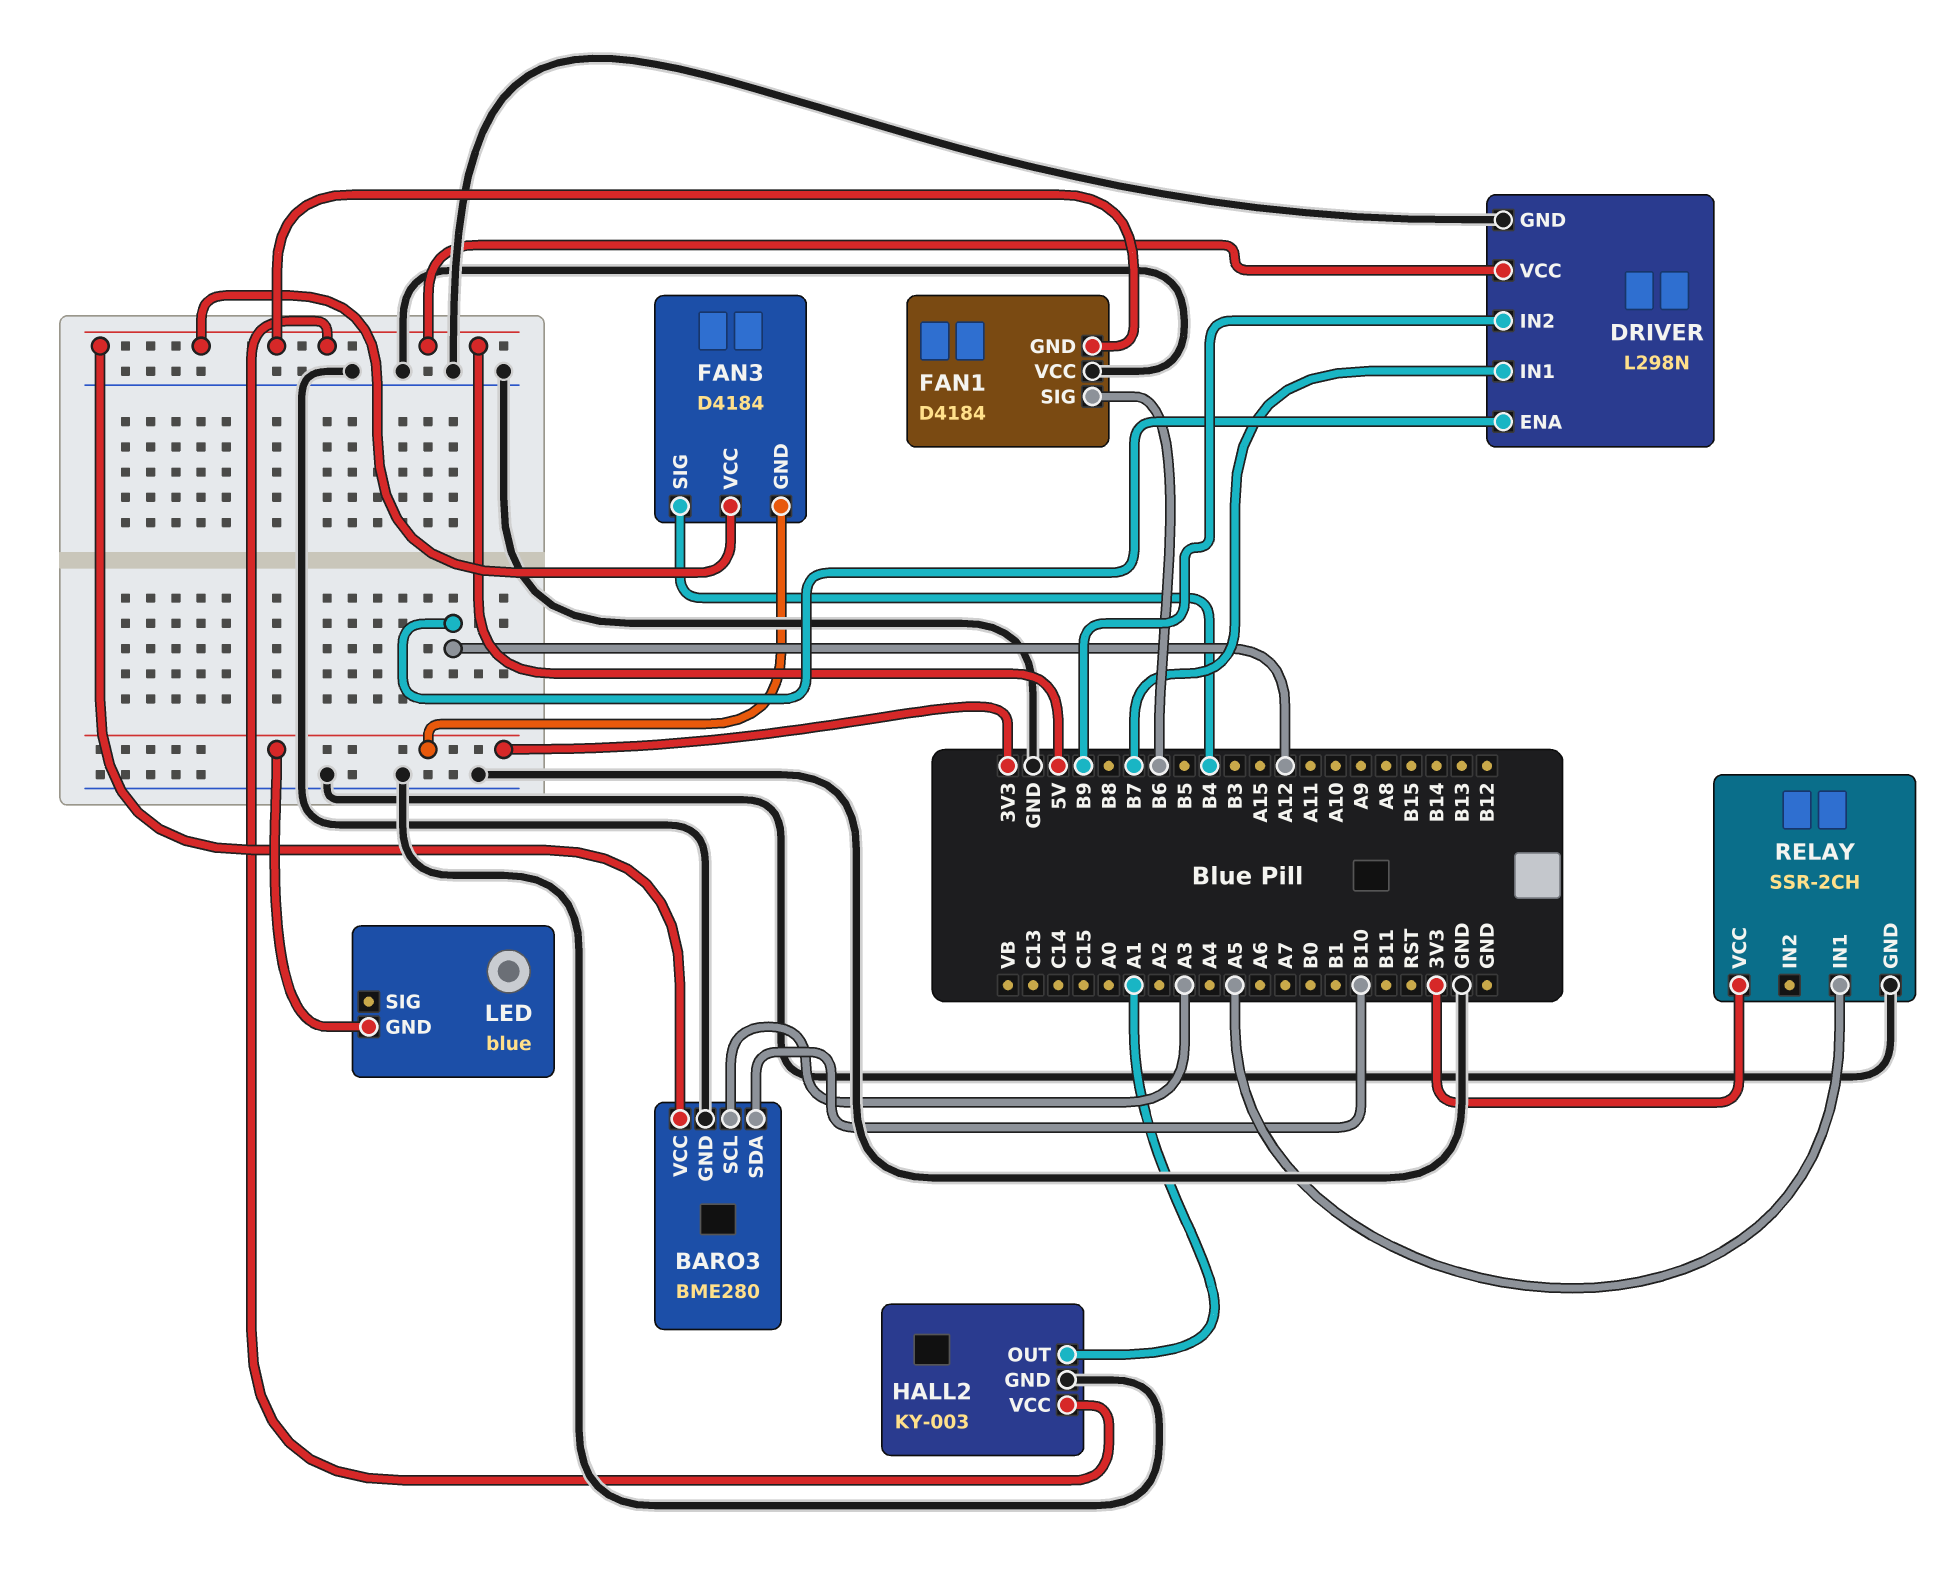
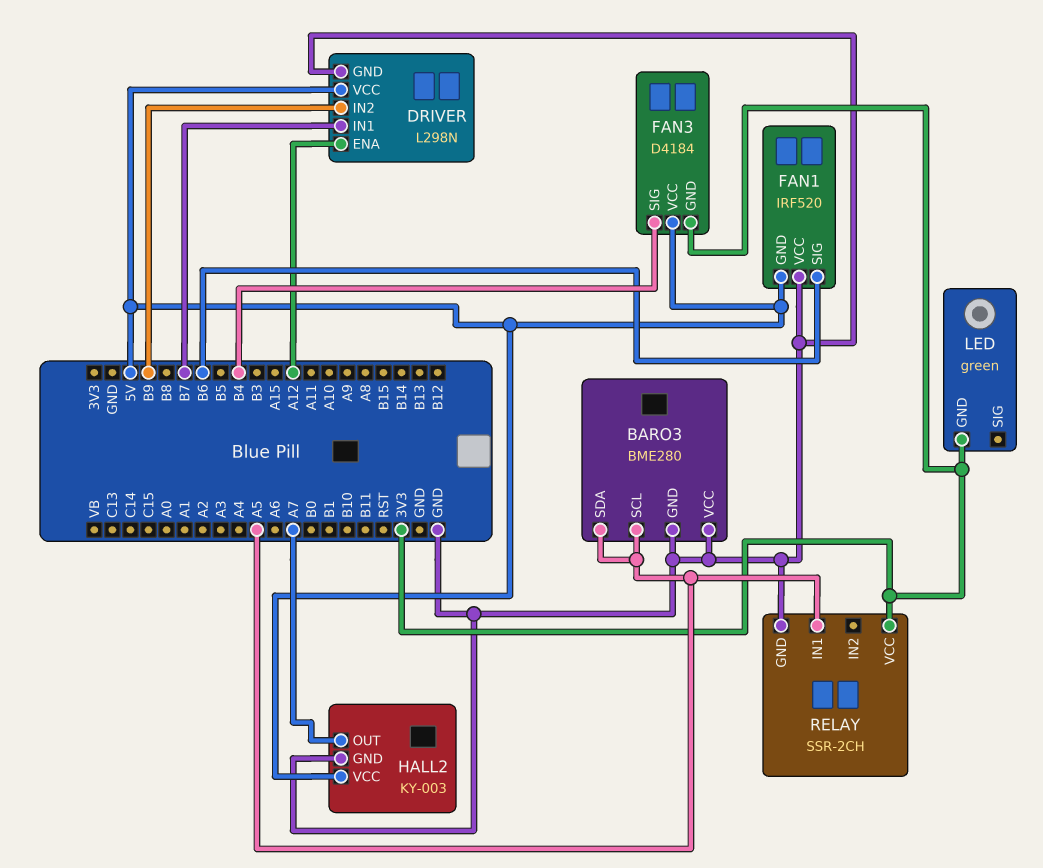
BARO3 pin SCL: A3 -> A5
BARO3 pin SDA: B10 -> A5
BARO3 pin VCC: 5V -> GND
FAN1: D4184 -> IRF520
HALL2 pin OUT: A1 -> A7
LED: blue -> green

